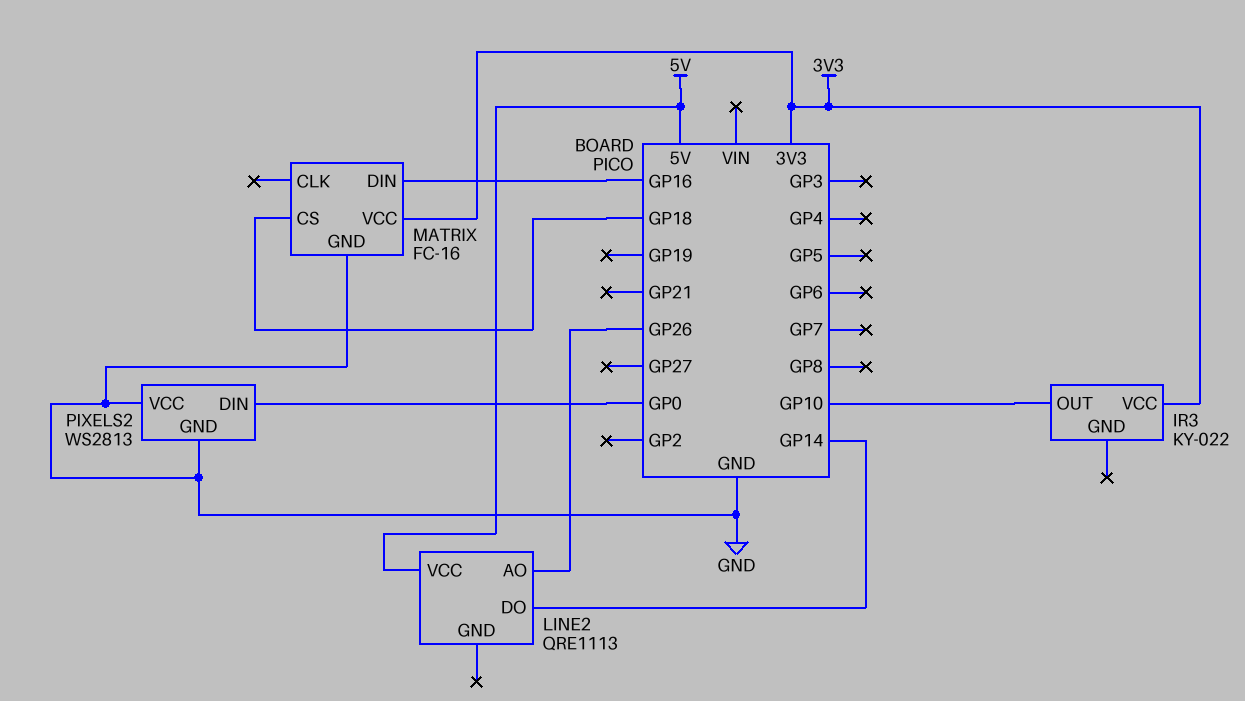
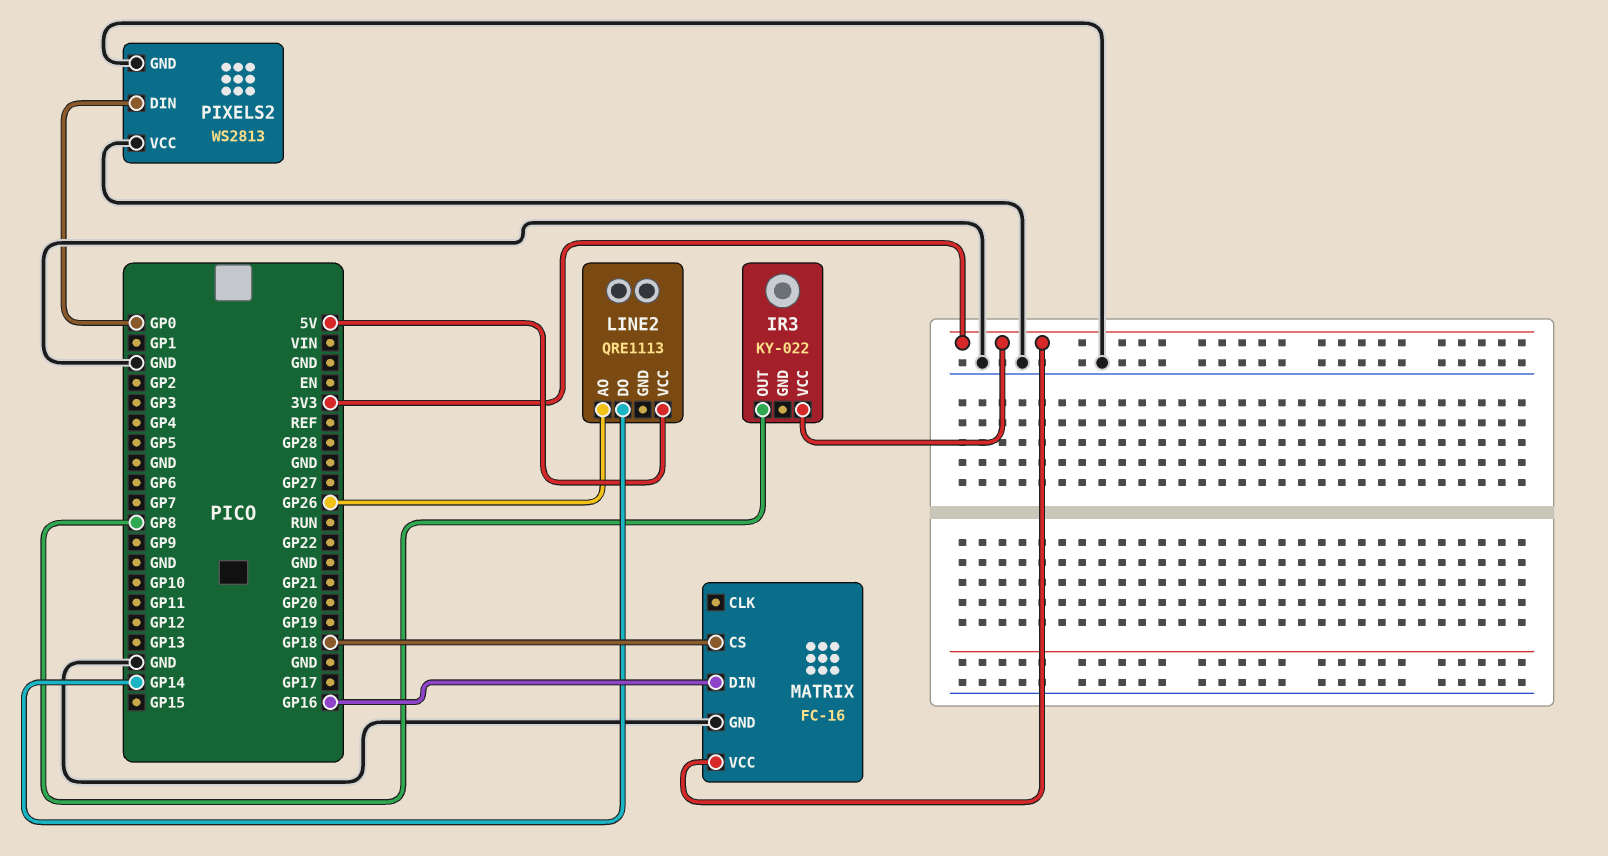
IR3 pin OUT: GP10 -> GP8

